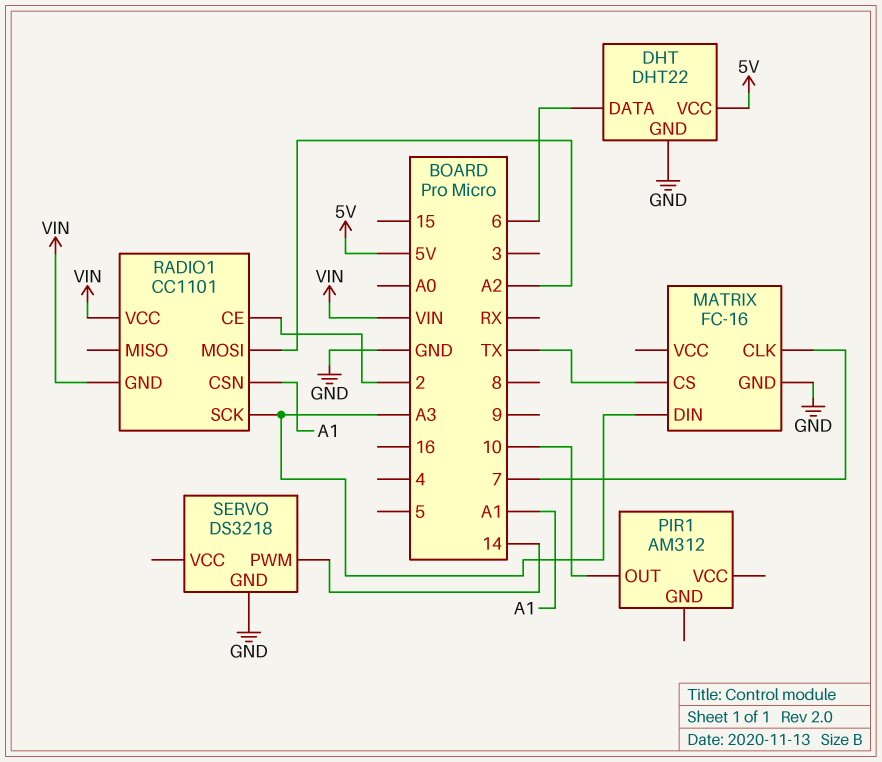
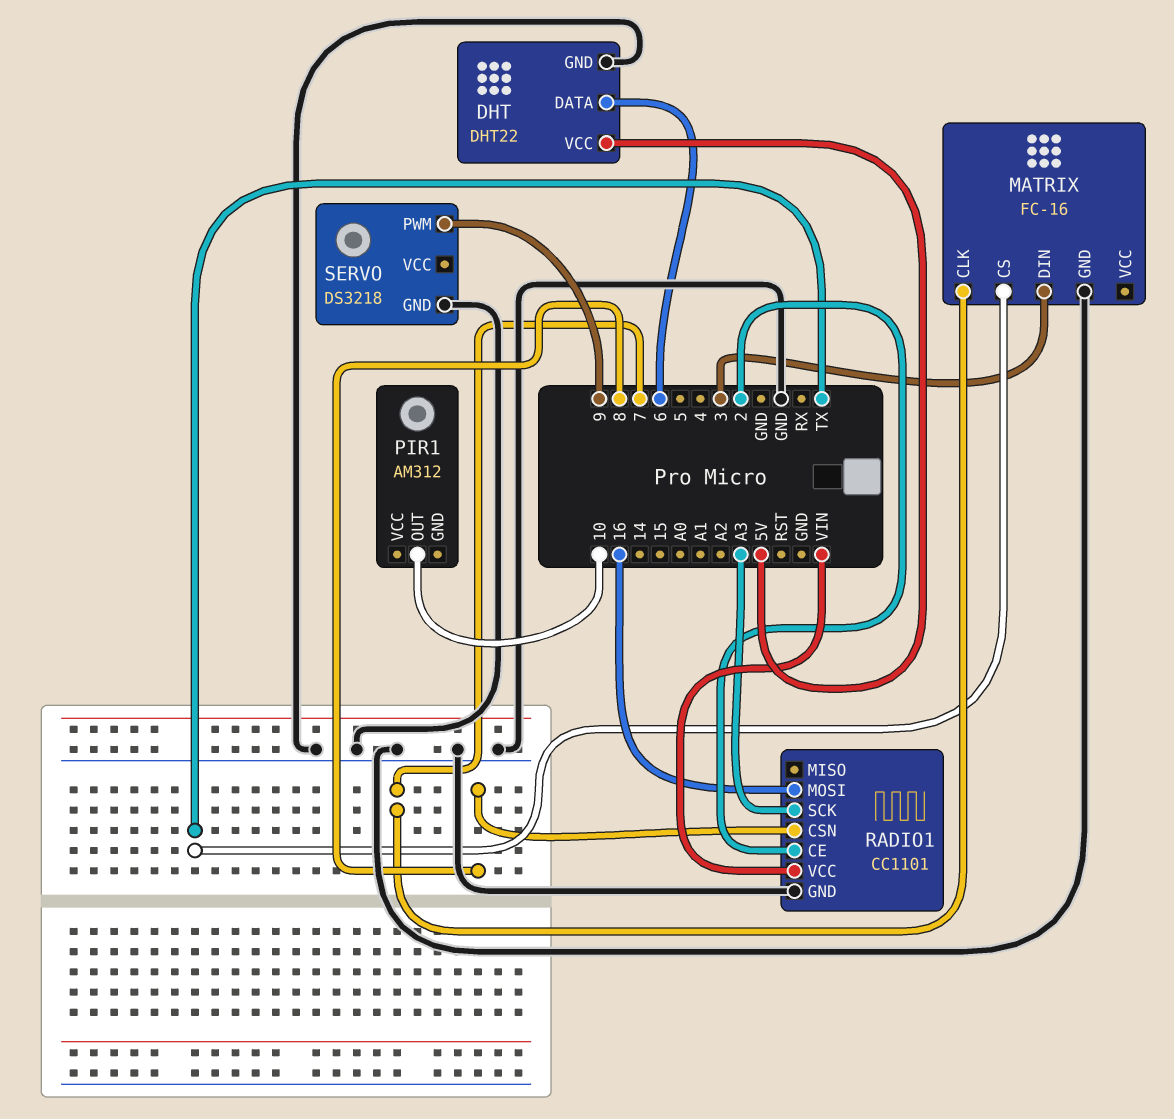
MATRIX pin DIN: A3 -> 3
RADIO1 pin CSN: A1 -> 8
RADIO1 pin GND: VIN -> GND
RADIO1 pin MOSI: A2 -> 16
SERVO pin PWM: 14 -> 9

